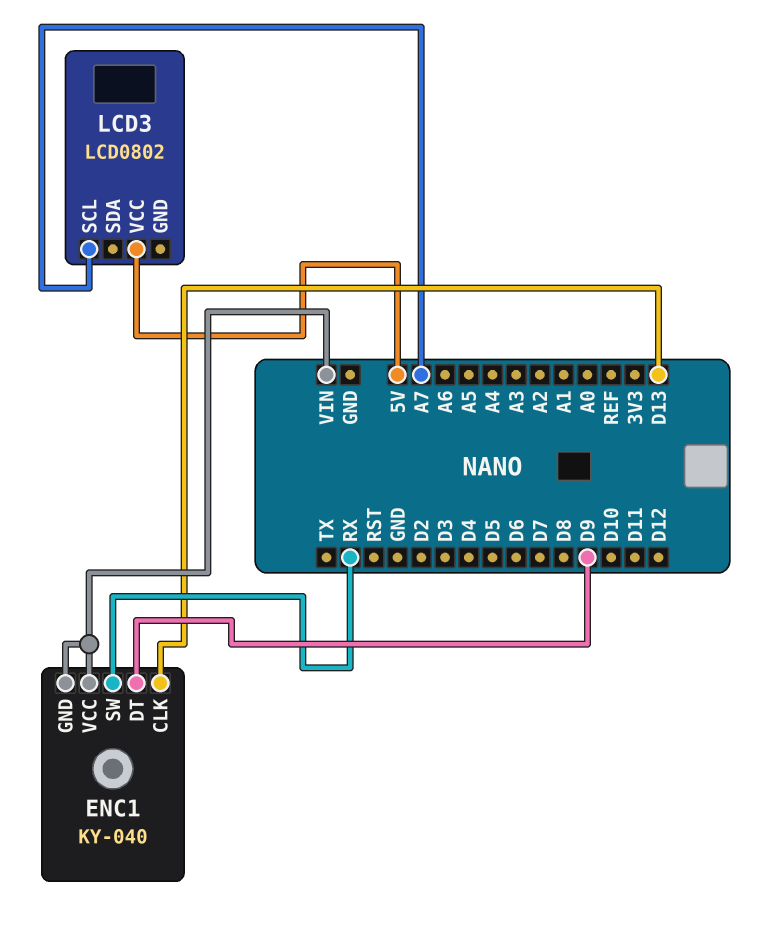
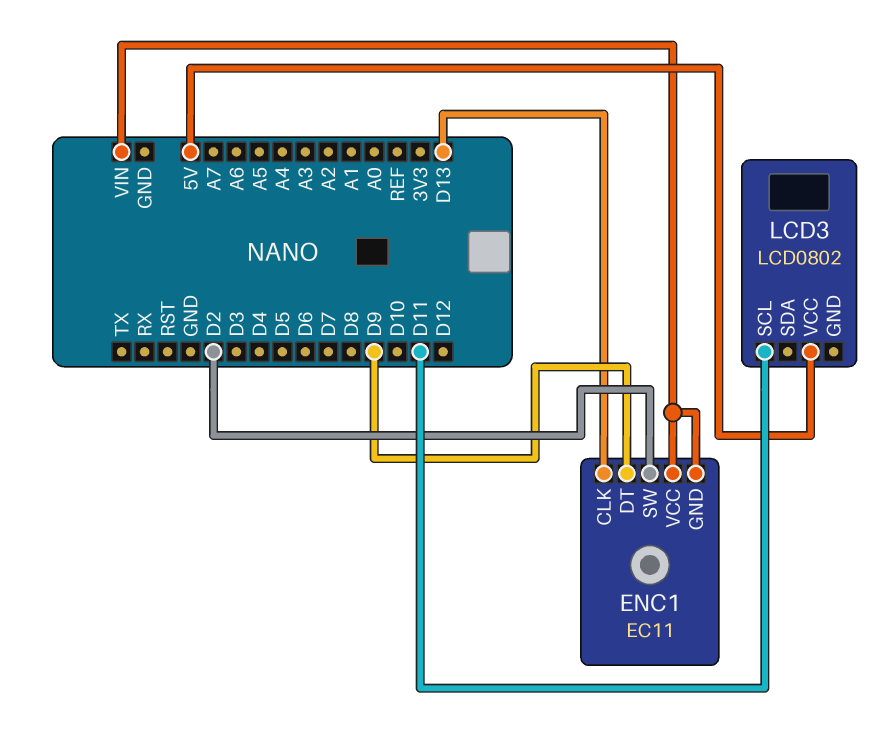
ENC1: KY-040 -> EC11
ENC1 pin SW: RX -> D2
LCD3 pin SCL: A7 -> D11

